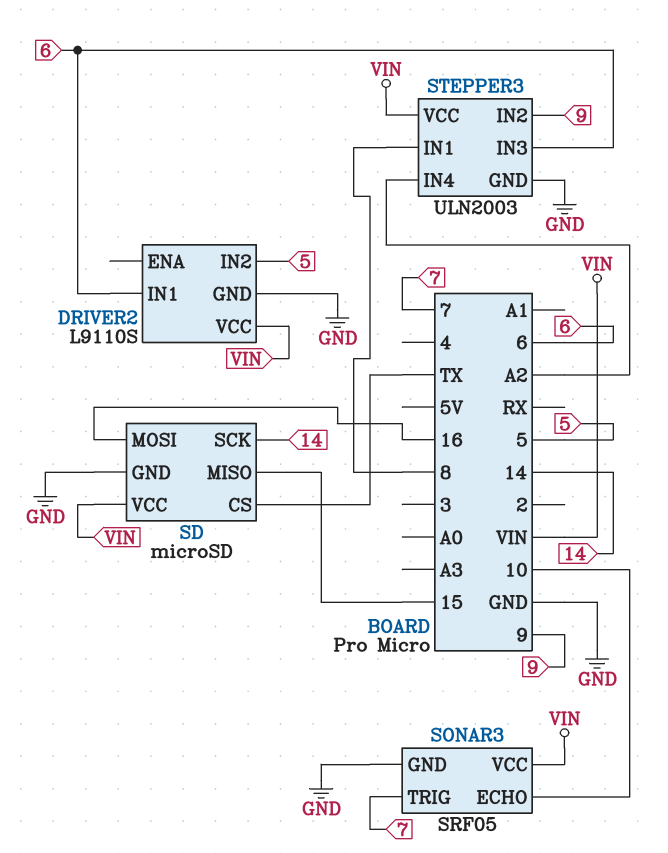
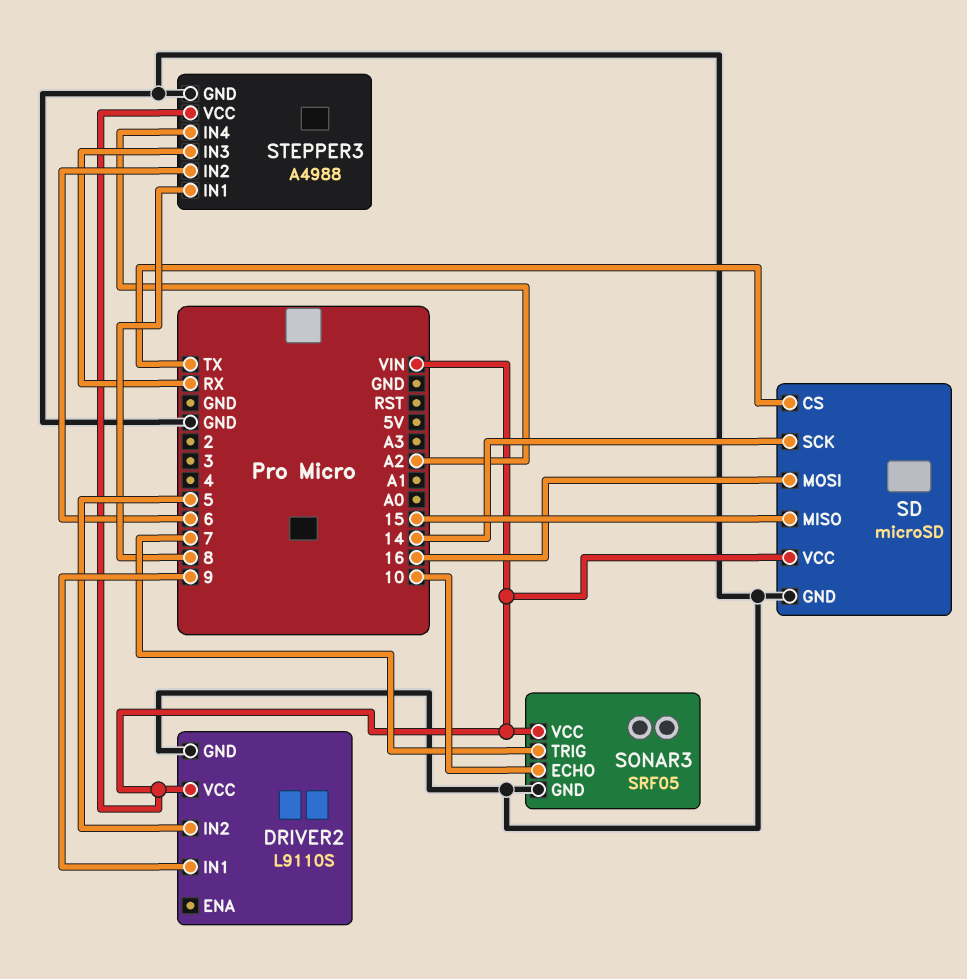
DRIVER2 pin IN1: 6 -> 9
STEPPER3: ULN2003 -> A4988
STEPPER3 pin IN2: 9 -> 6
STEPPER3 pin IN3: 6 -> RX

